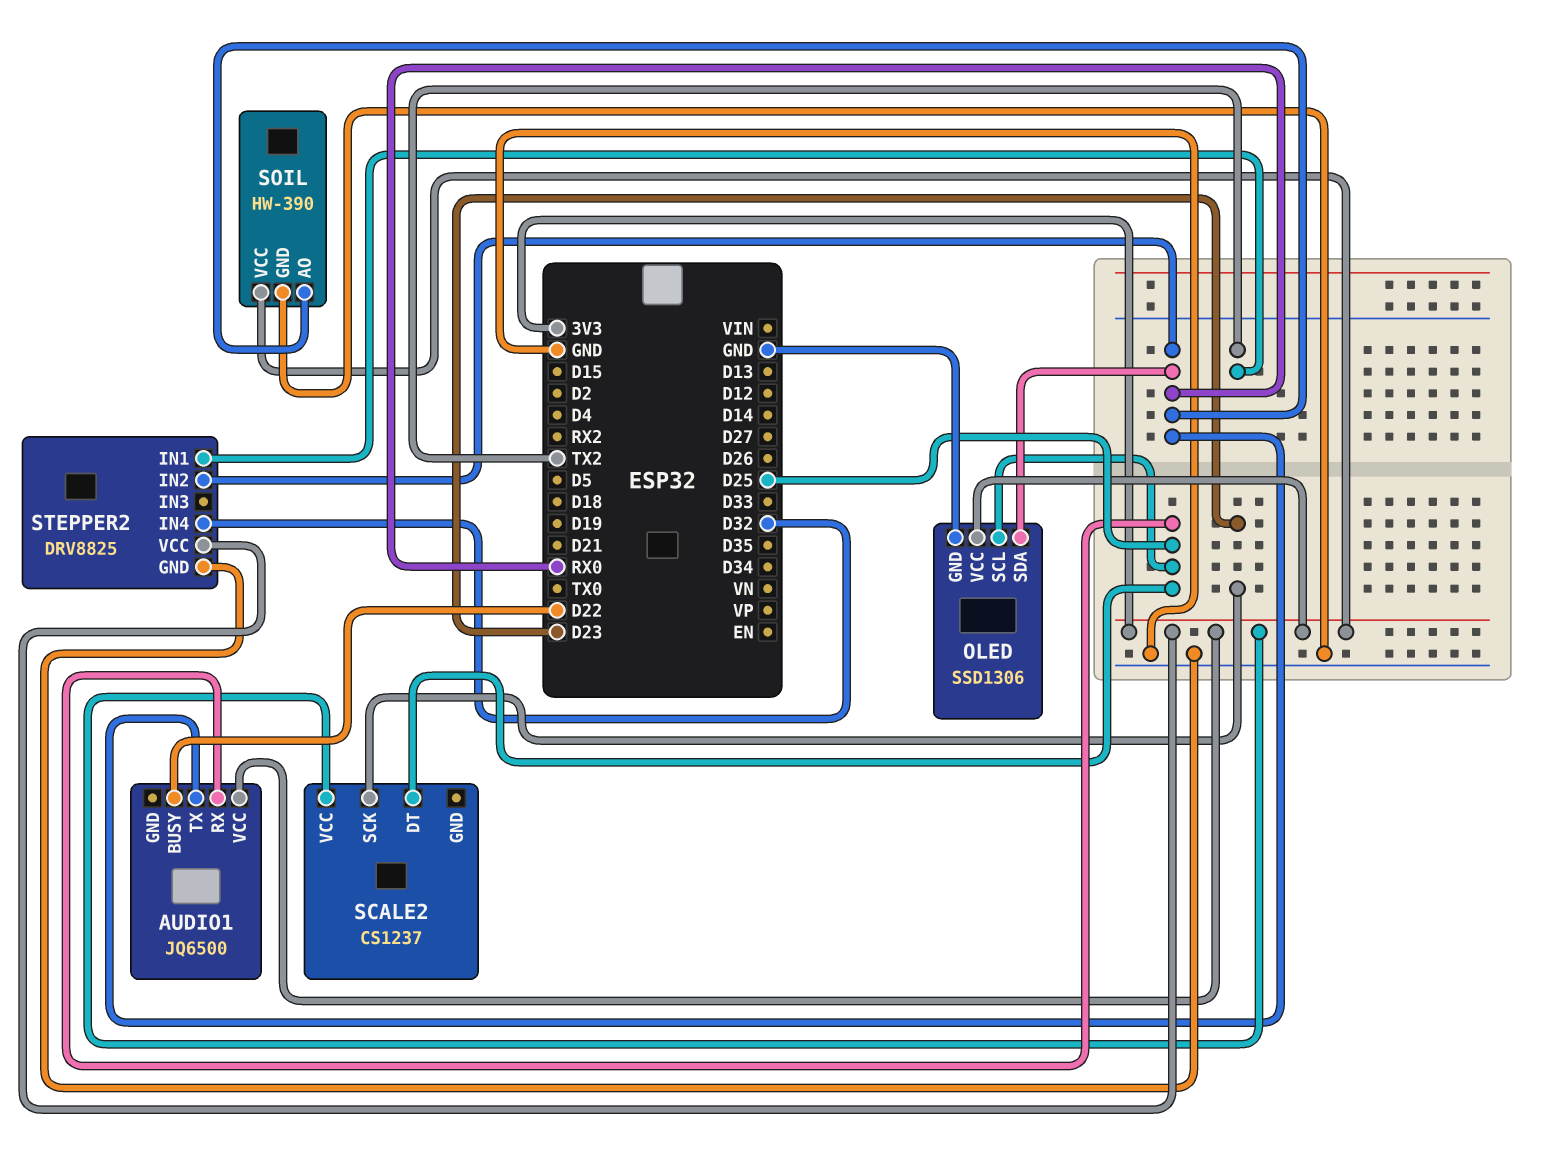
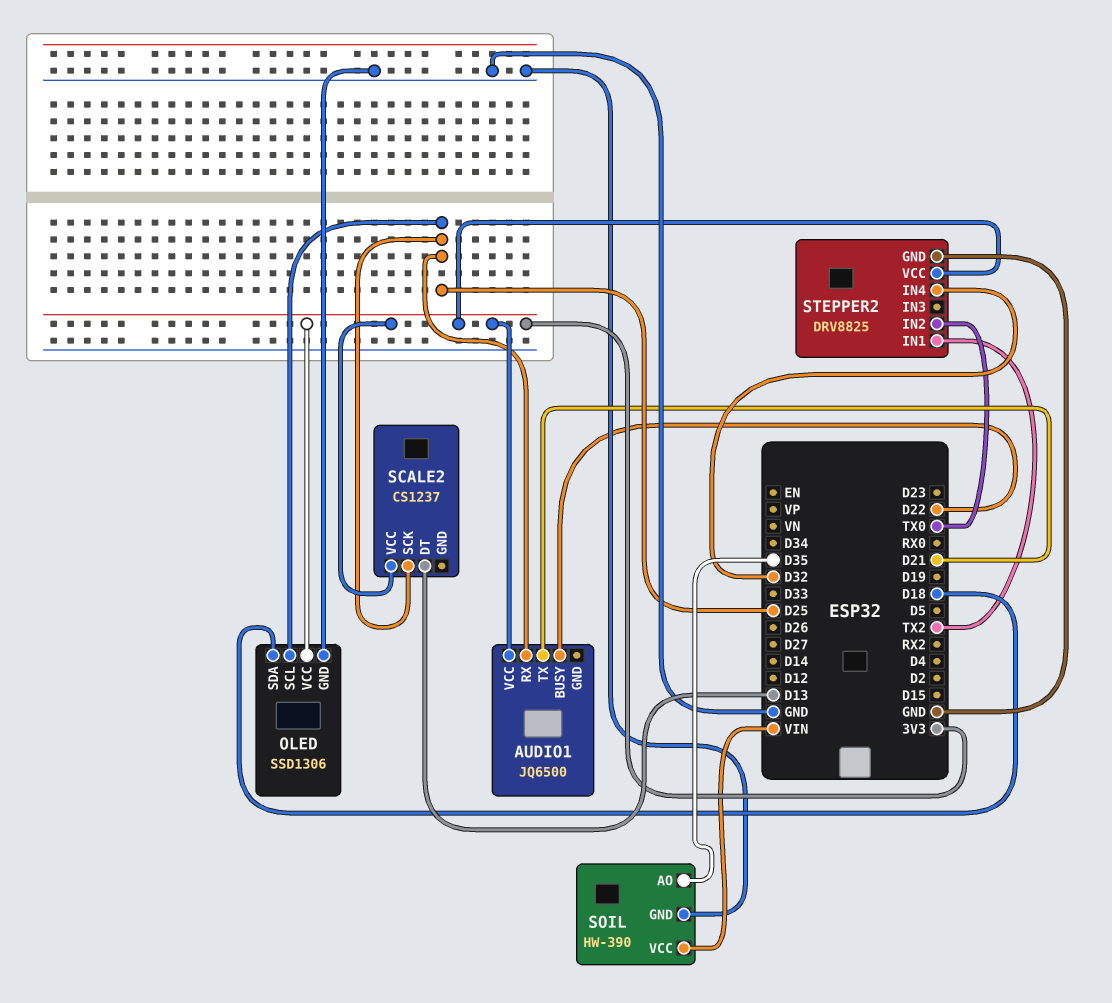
AUDIO1 pin TX: RX0 -> D21
OLED pin SDA: RX0 -> D18
SCALE2 pin DT: D25 -> D13
SCALE2 pin SCK: D23 -> D25
SOIL pin AO: RX0 -> D35
SOIL pin VCC: 3V3 -> VIN
STEPPER2 pin IN2: RX0 -> TX0

